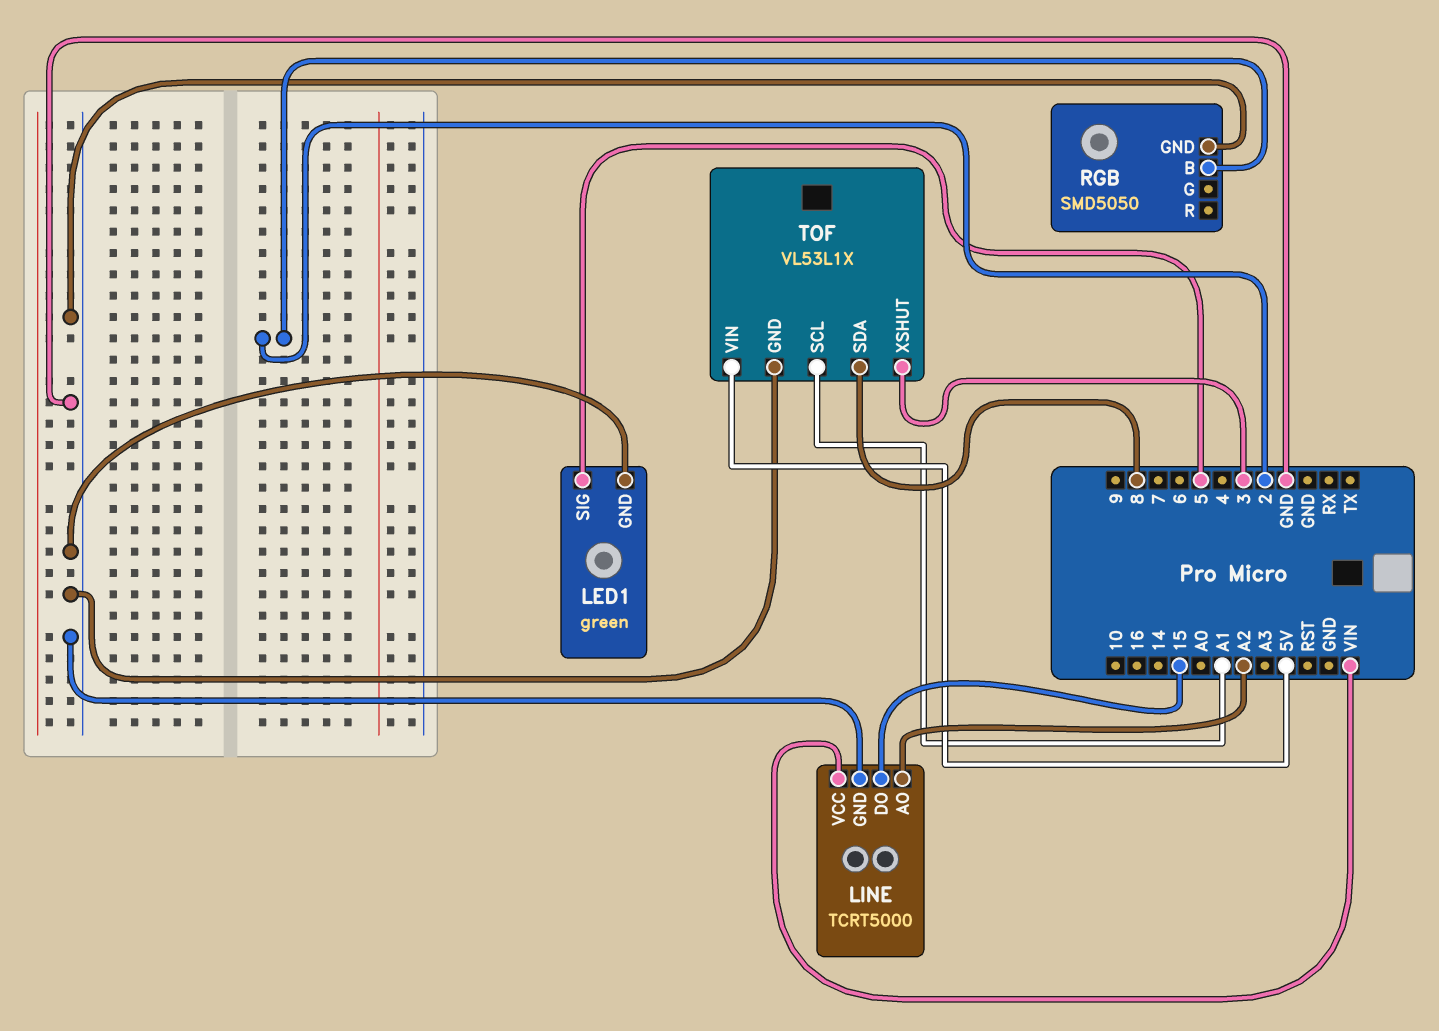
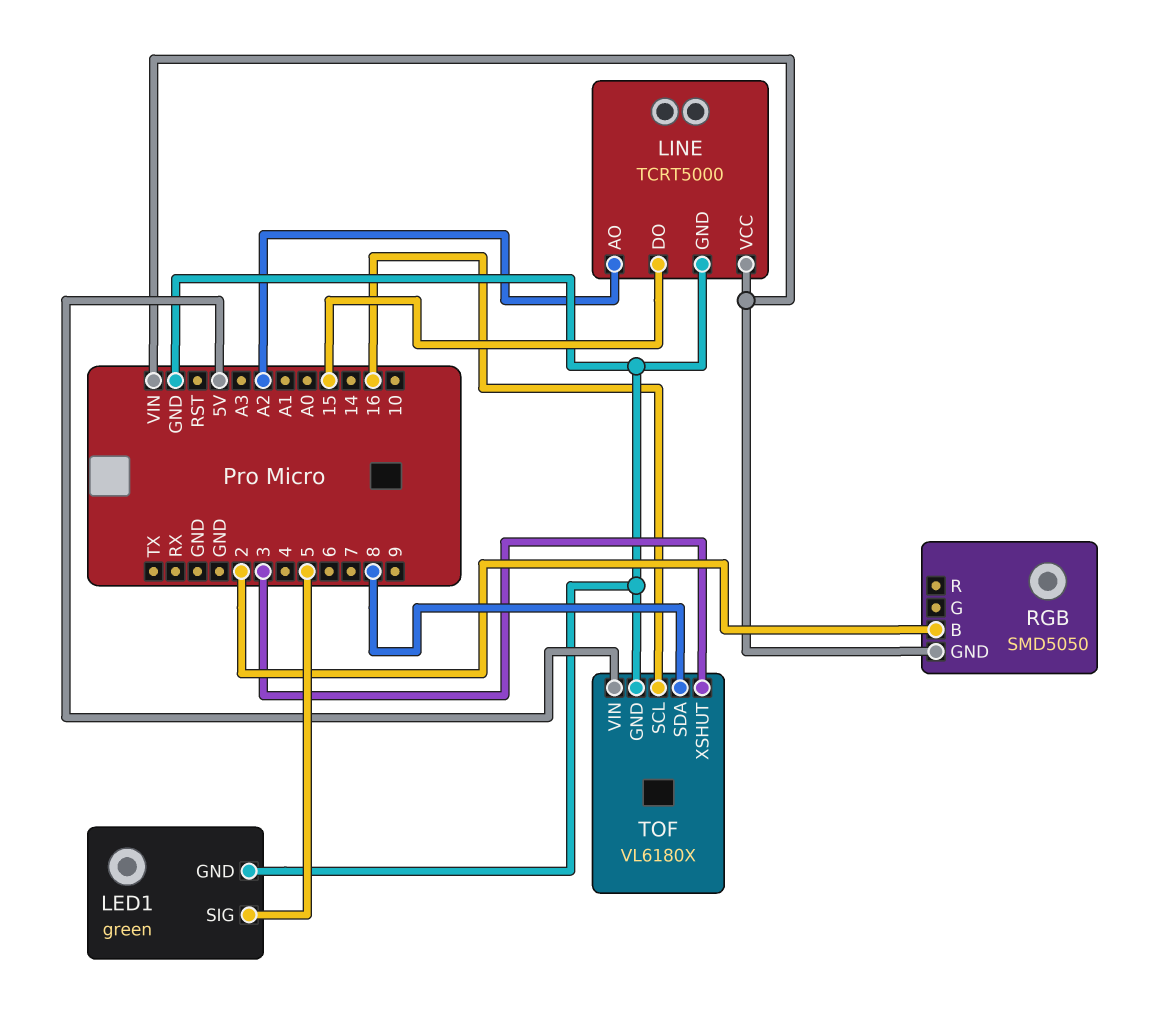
RGB pin GND: GND -> VIN
TOF: VL53L1X -> VL6180X
TOF pin SCL: A1 -> 16

